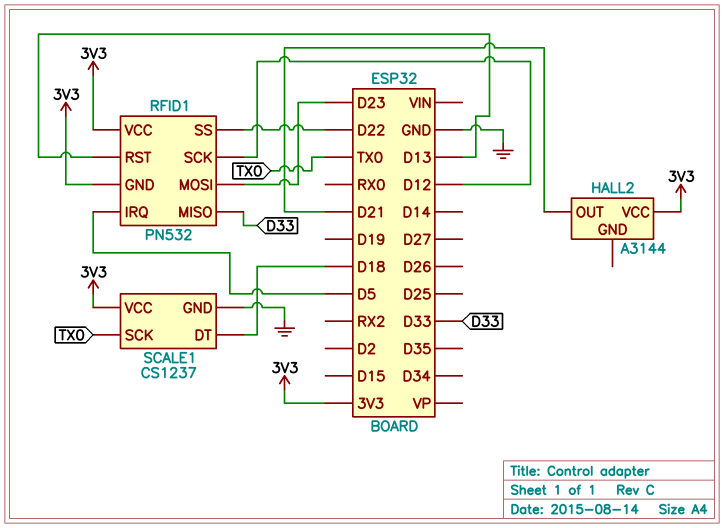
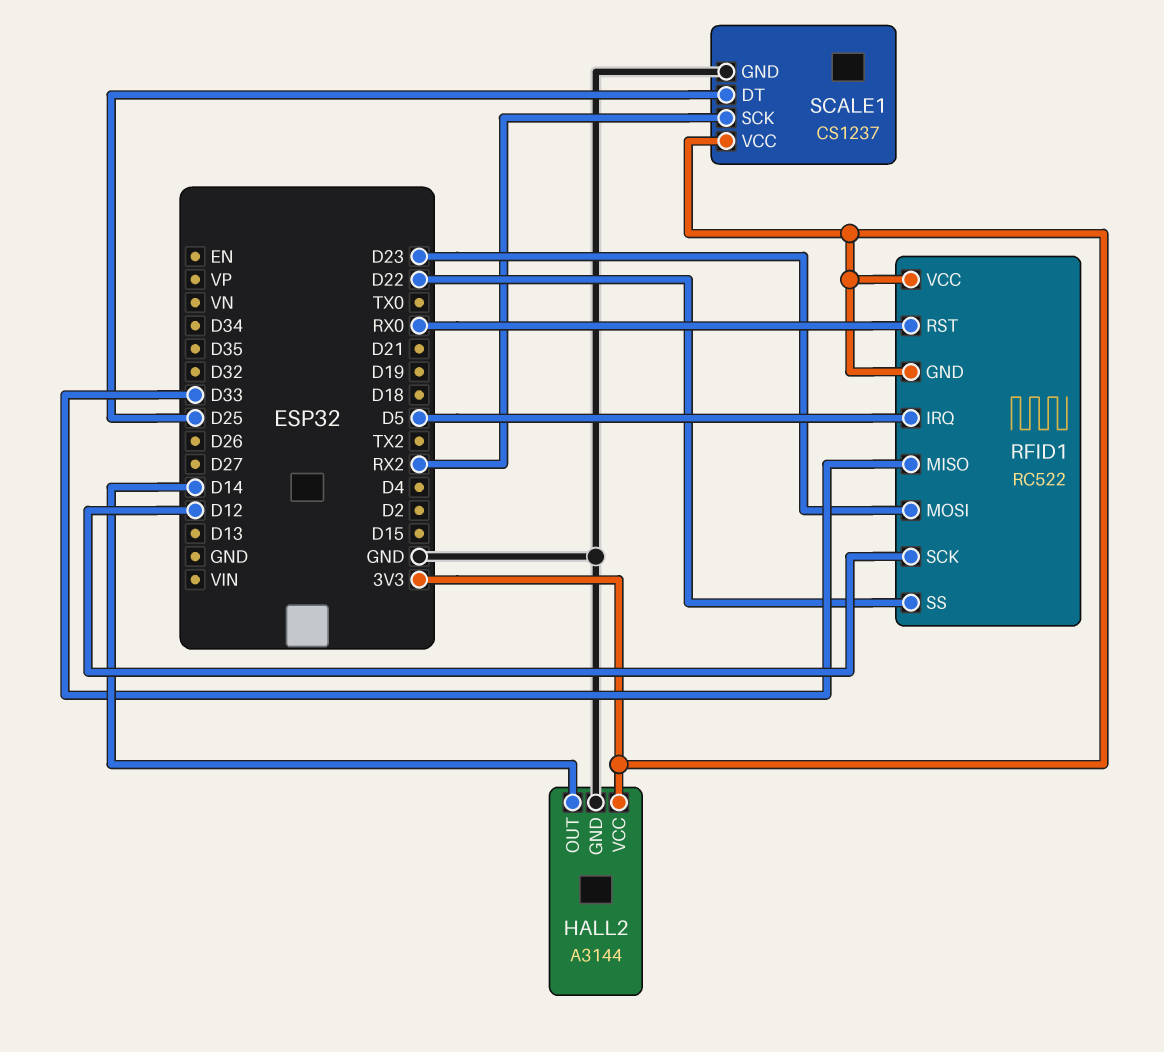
HALL2 pin GND: none -> GND
HALL2 pin OUT: D21 -> D14
RFID1: PN532 -> RC522
RFID1 pin RST: D13 -> RX0
SCALE1 pin DT: D18 -> D25
SCALE1 pin SCK: TX0 -> RX2

